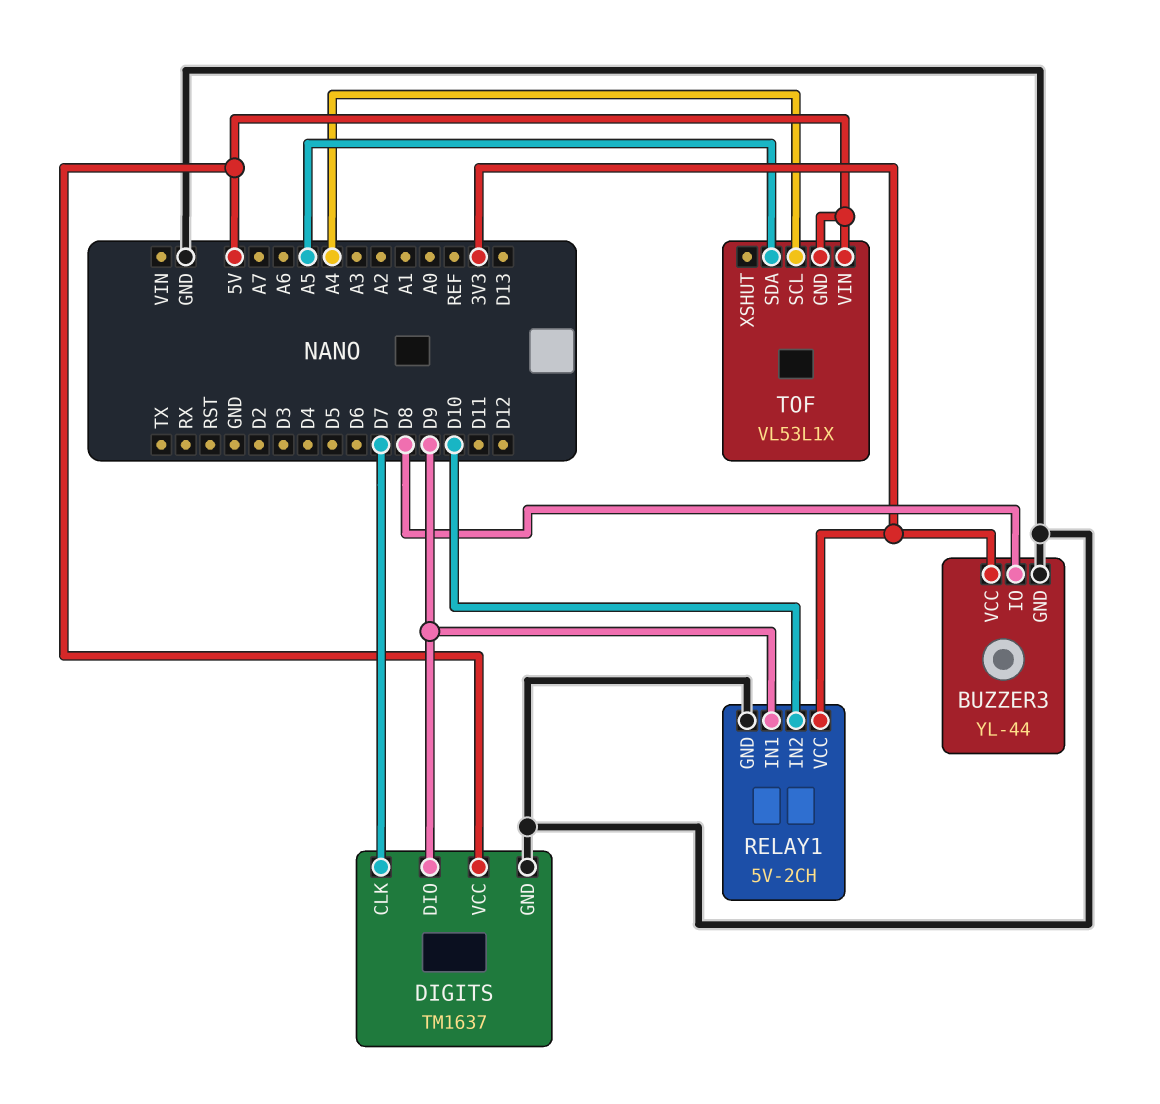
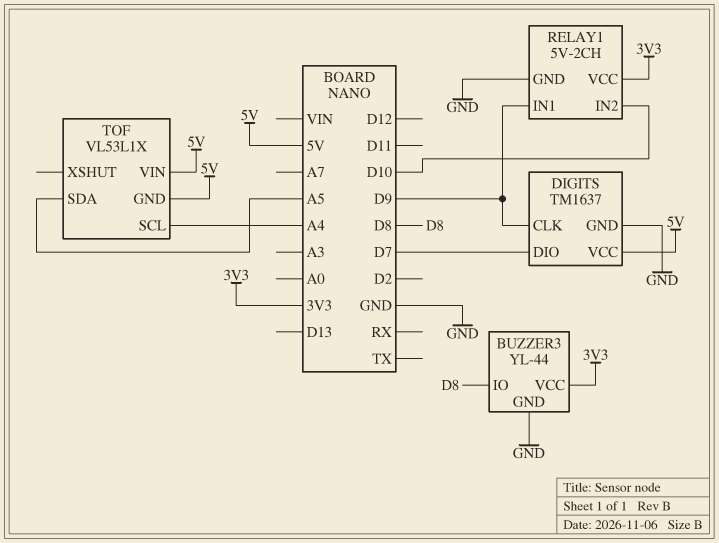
DIGITS pin CLK: D7 -> D9
DIGITS pin DIO: D9 -> D7

